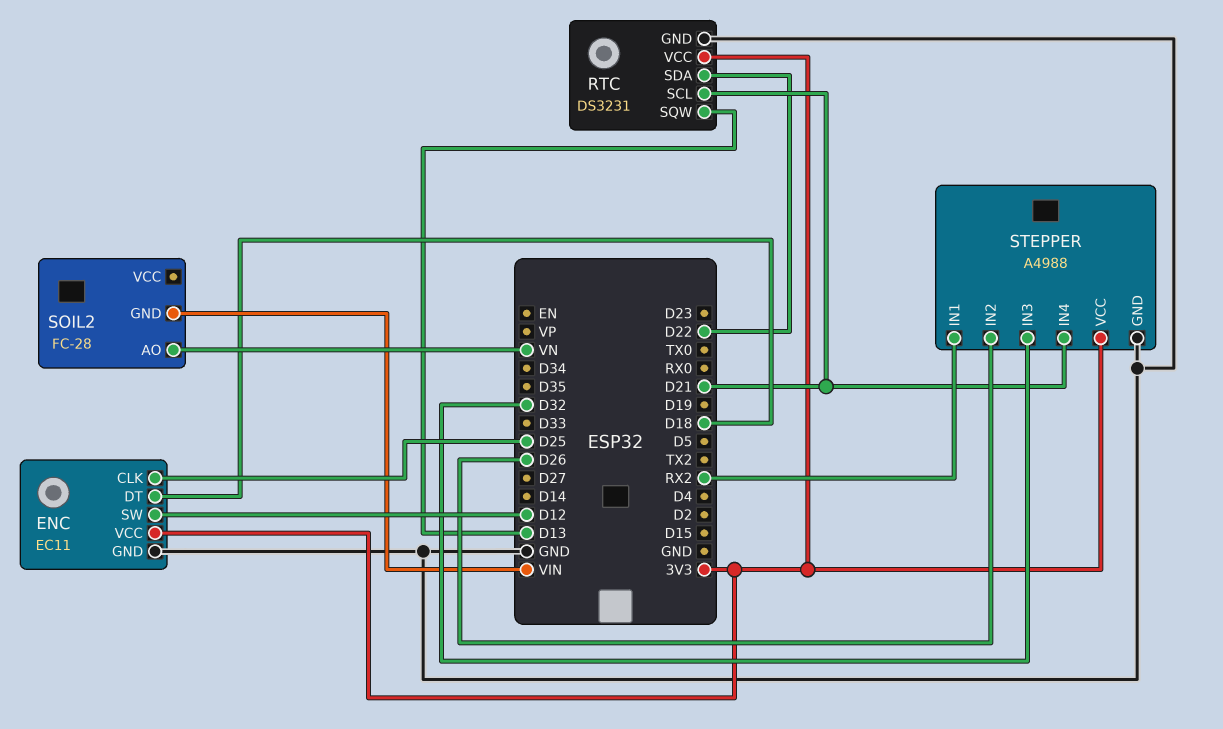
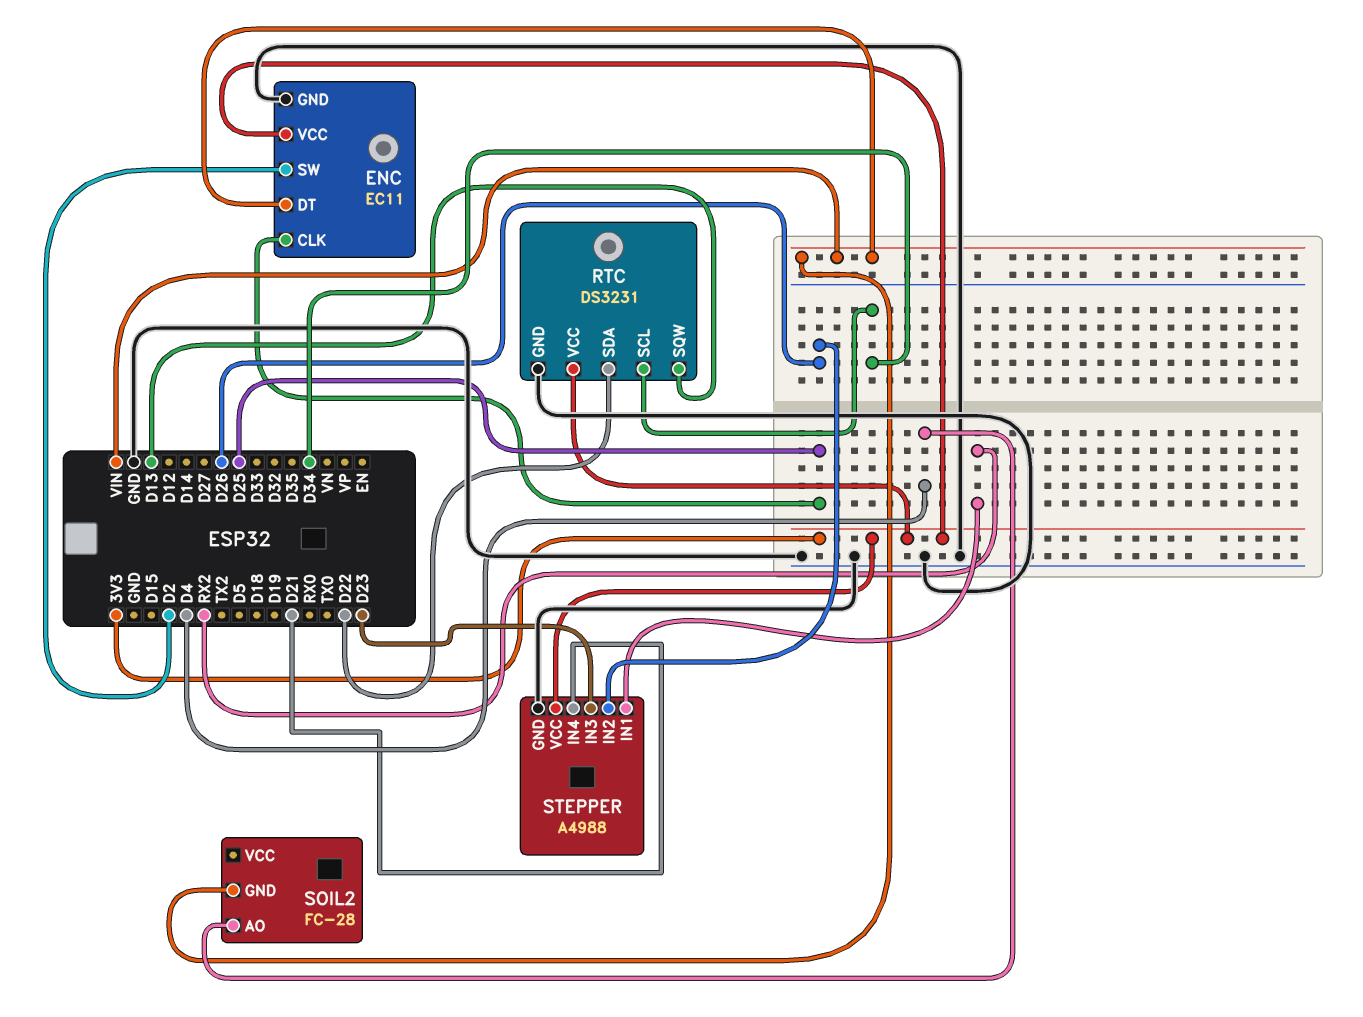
ENC pin DT: D18 -> VIN
ENC pin SW: D12 -> D2
RTC pin SCL: D21 -> D34
SOIL2 pin AO: VN -> D4
STEPPER pin IN3: D32 -> D23

